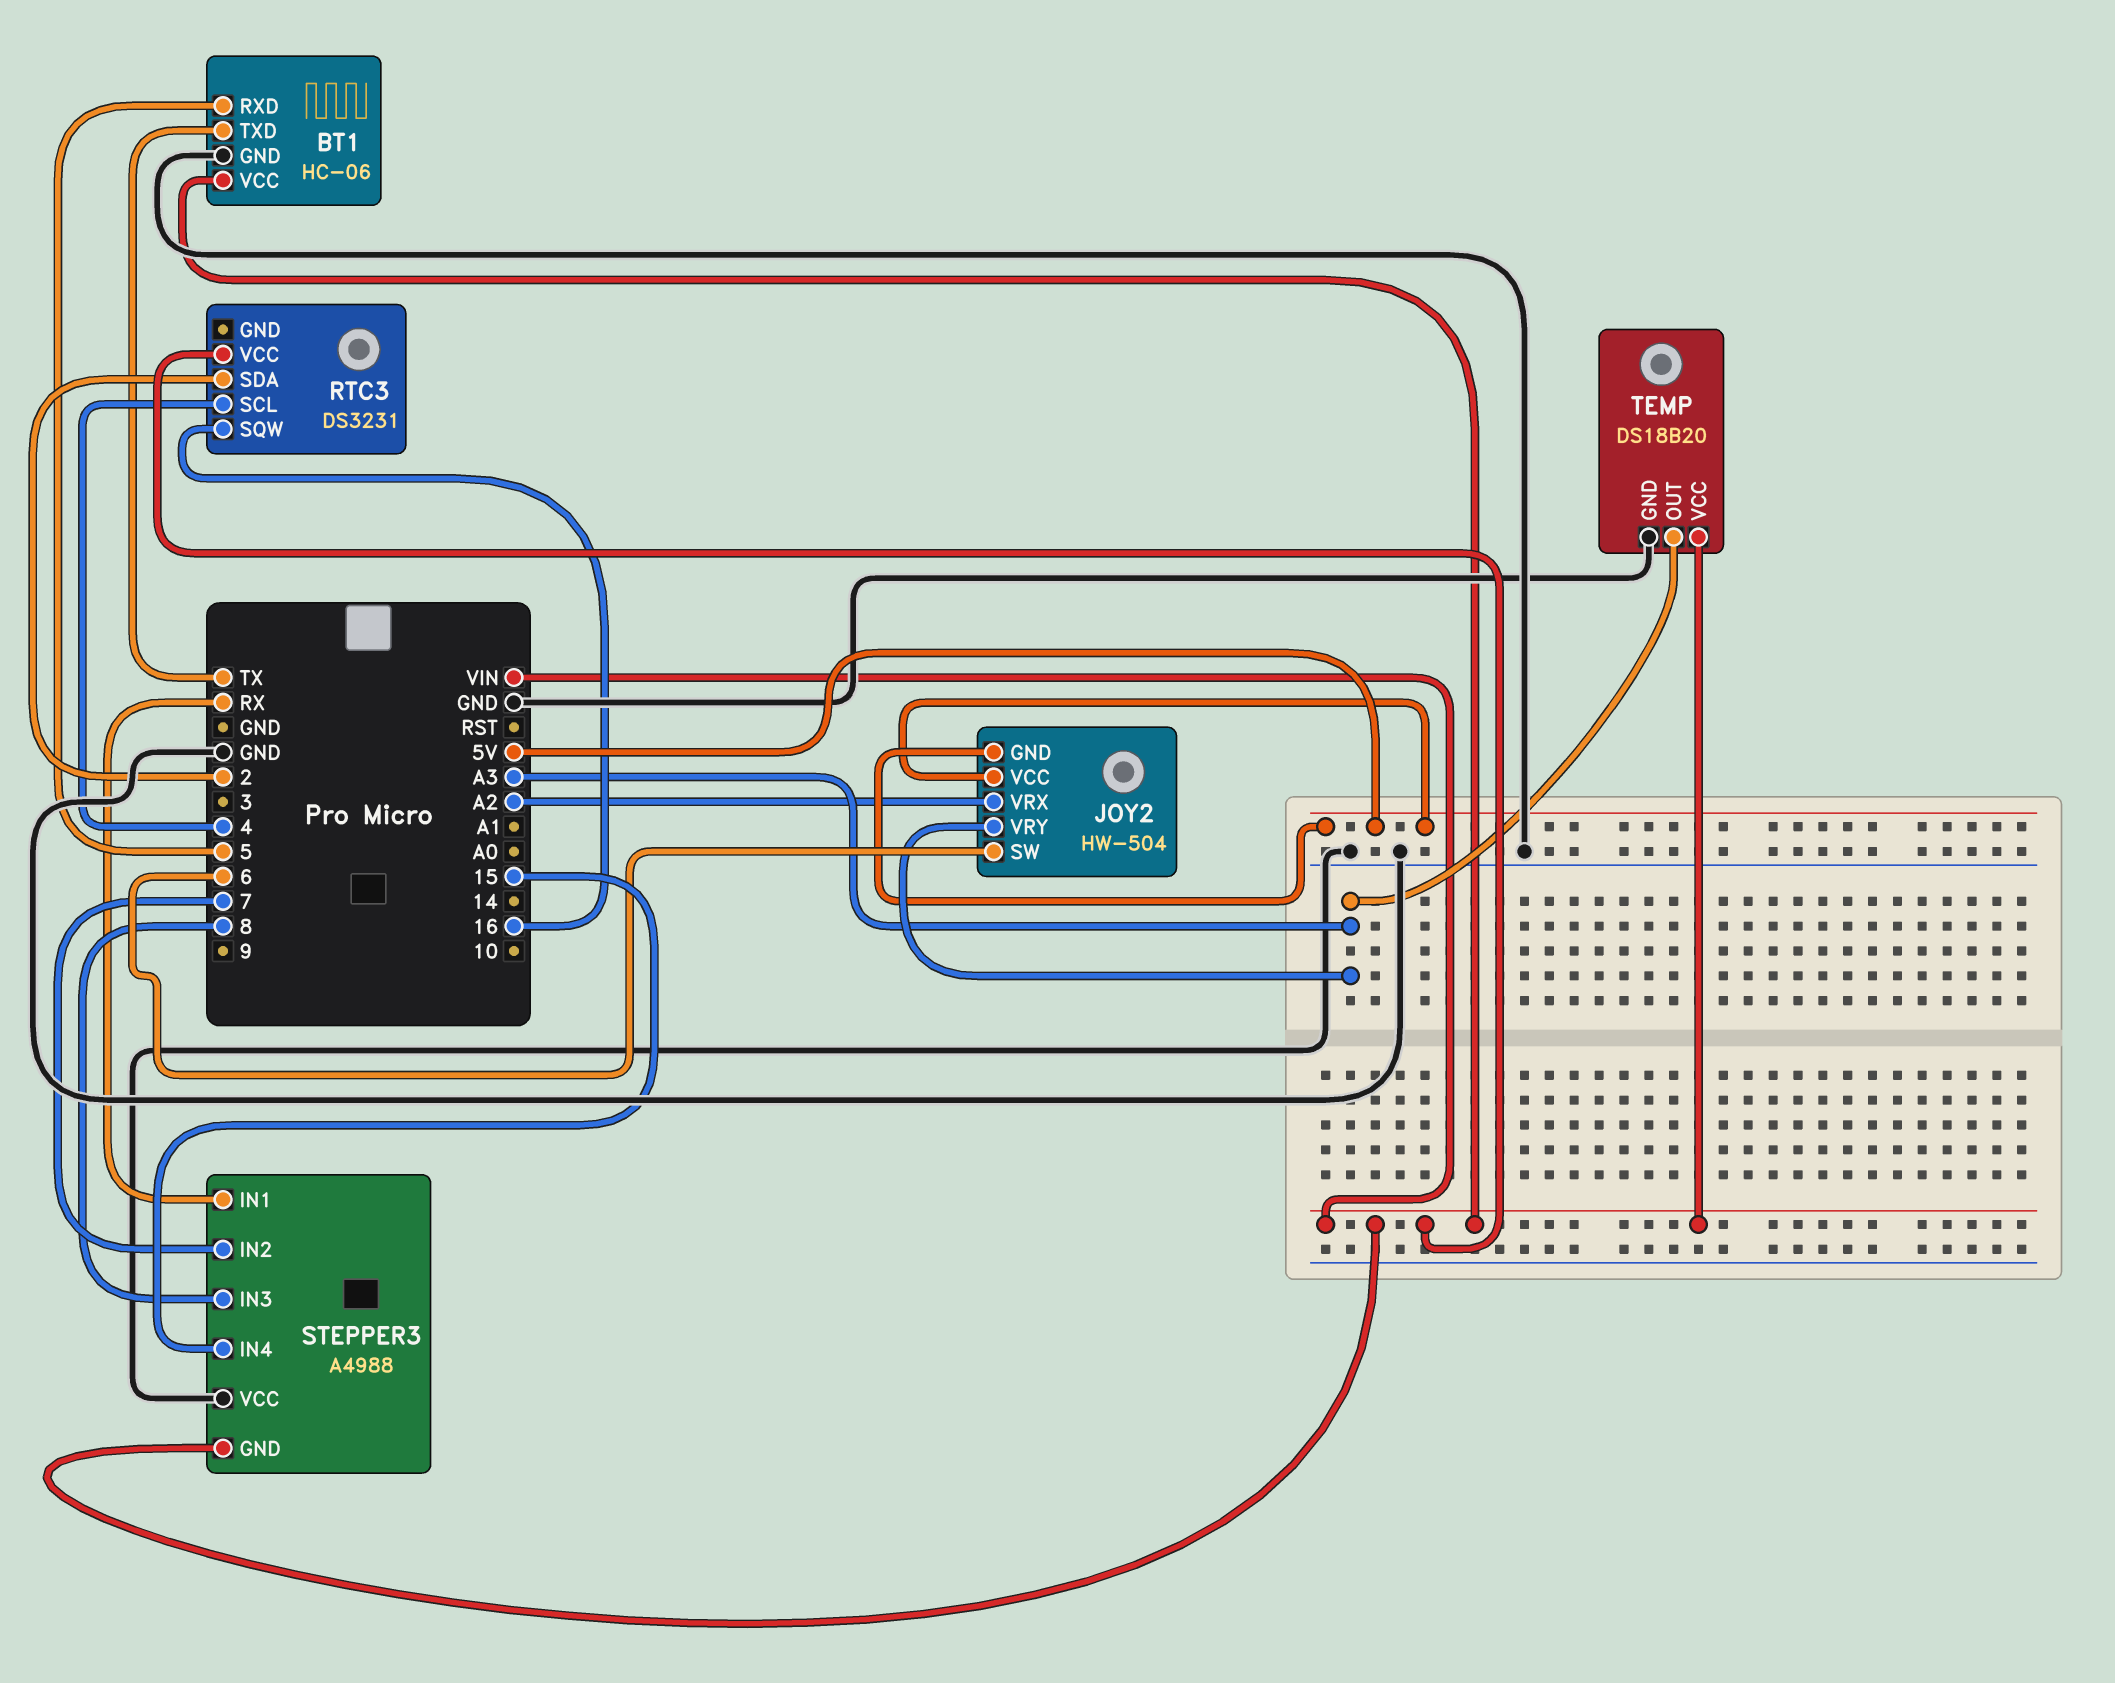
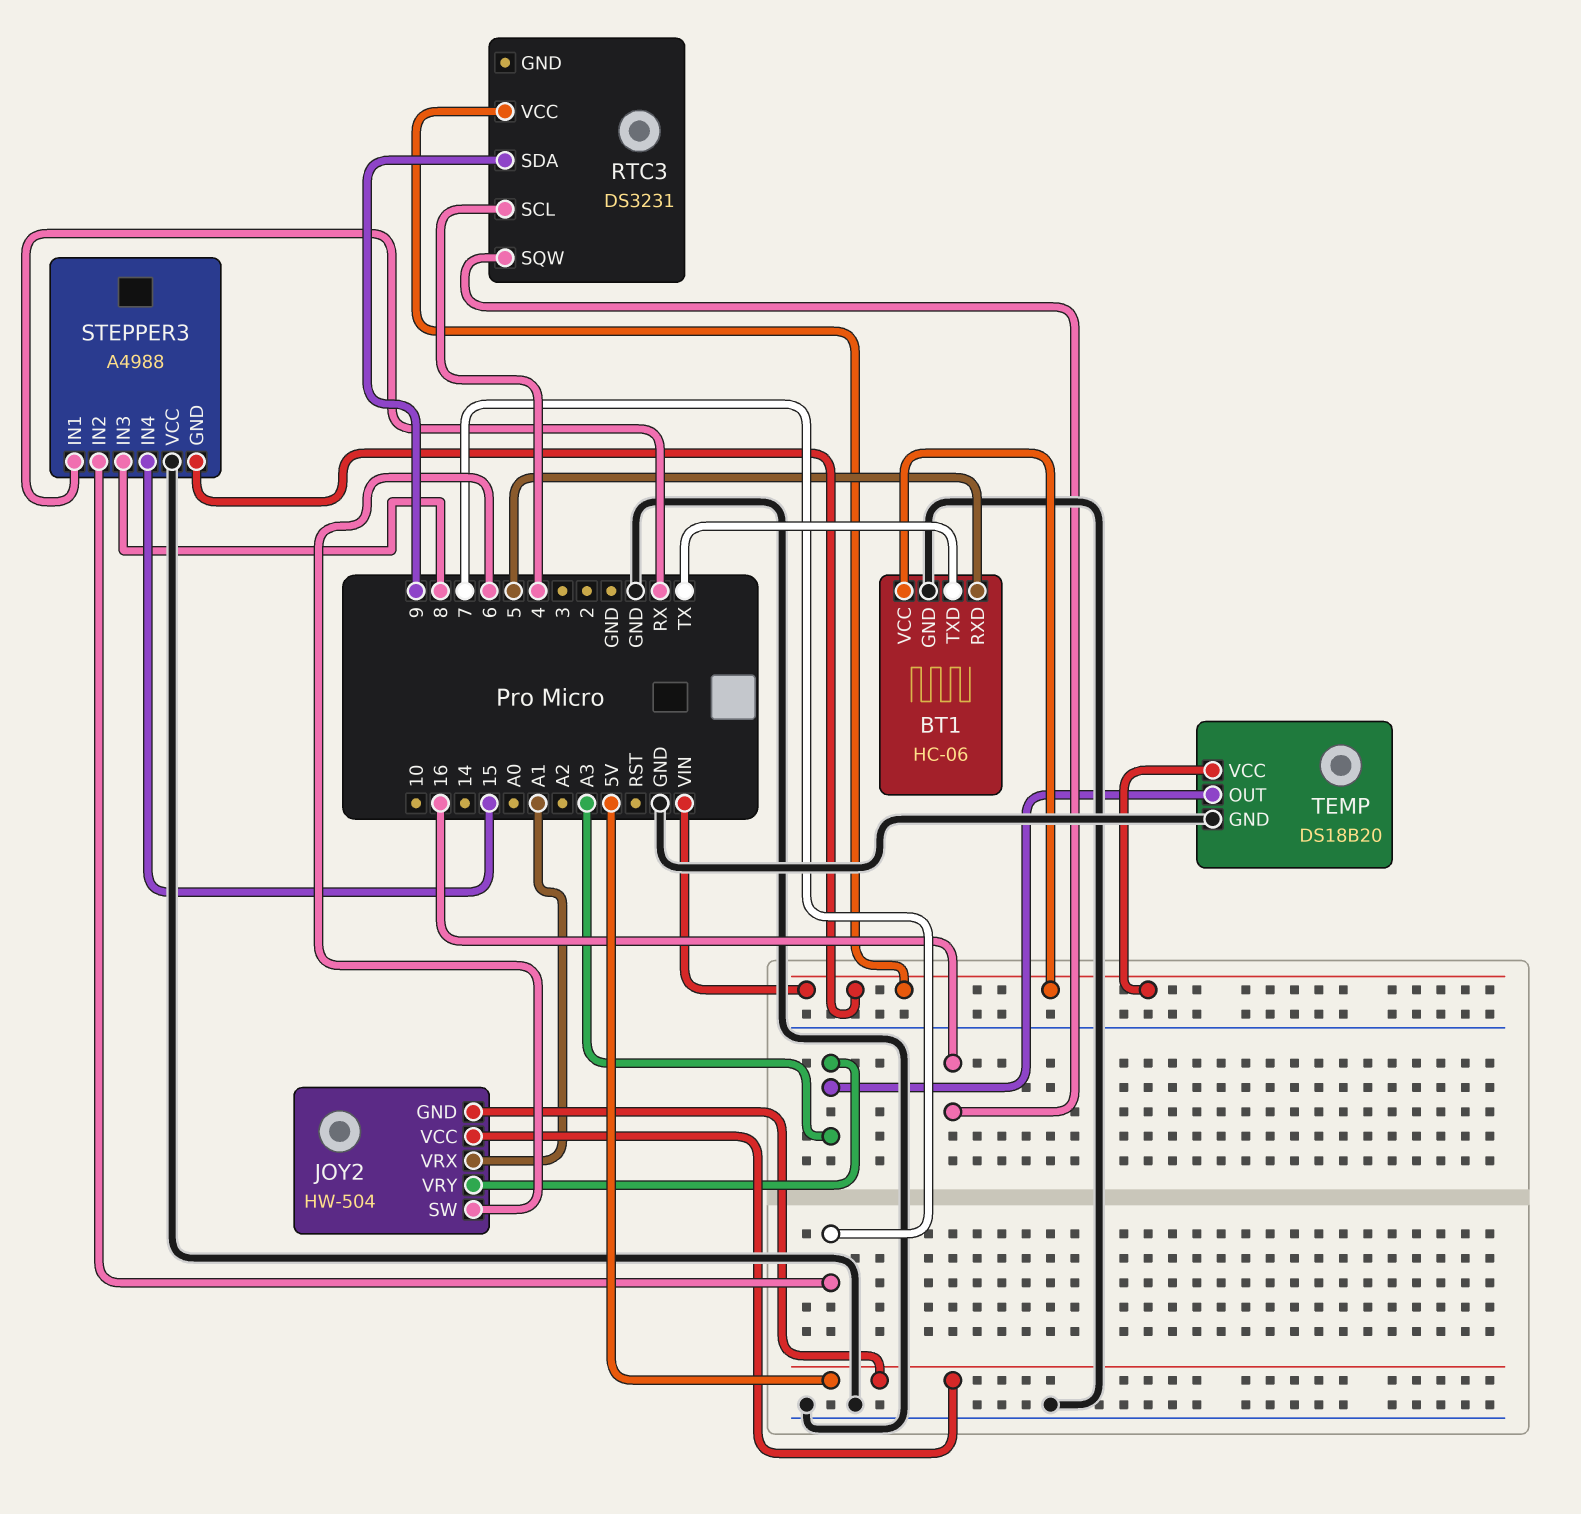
JOY2 pin VRX: A2 -> A1
RTC3 pin SDA: 2 -> 9

